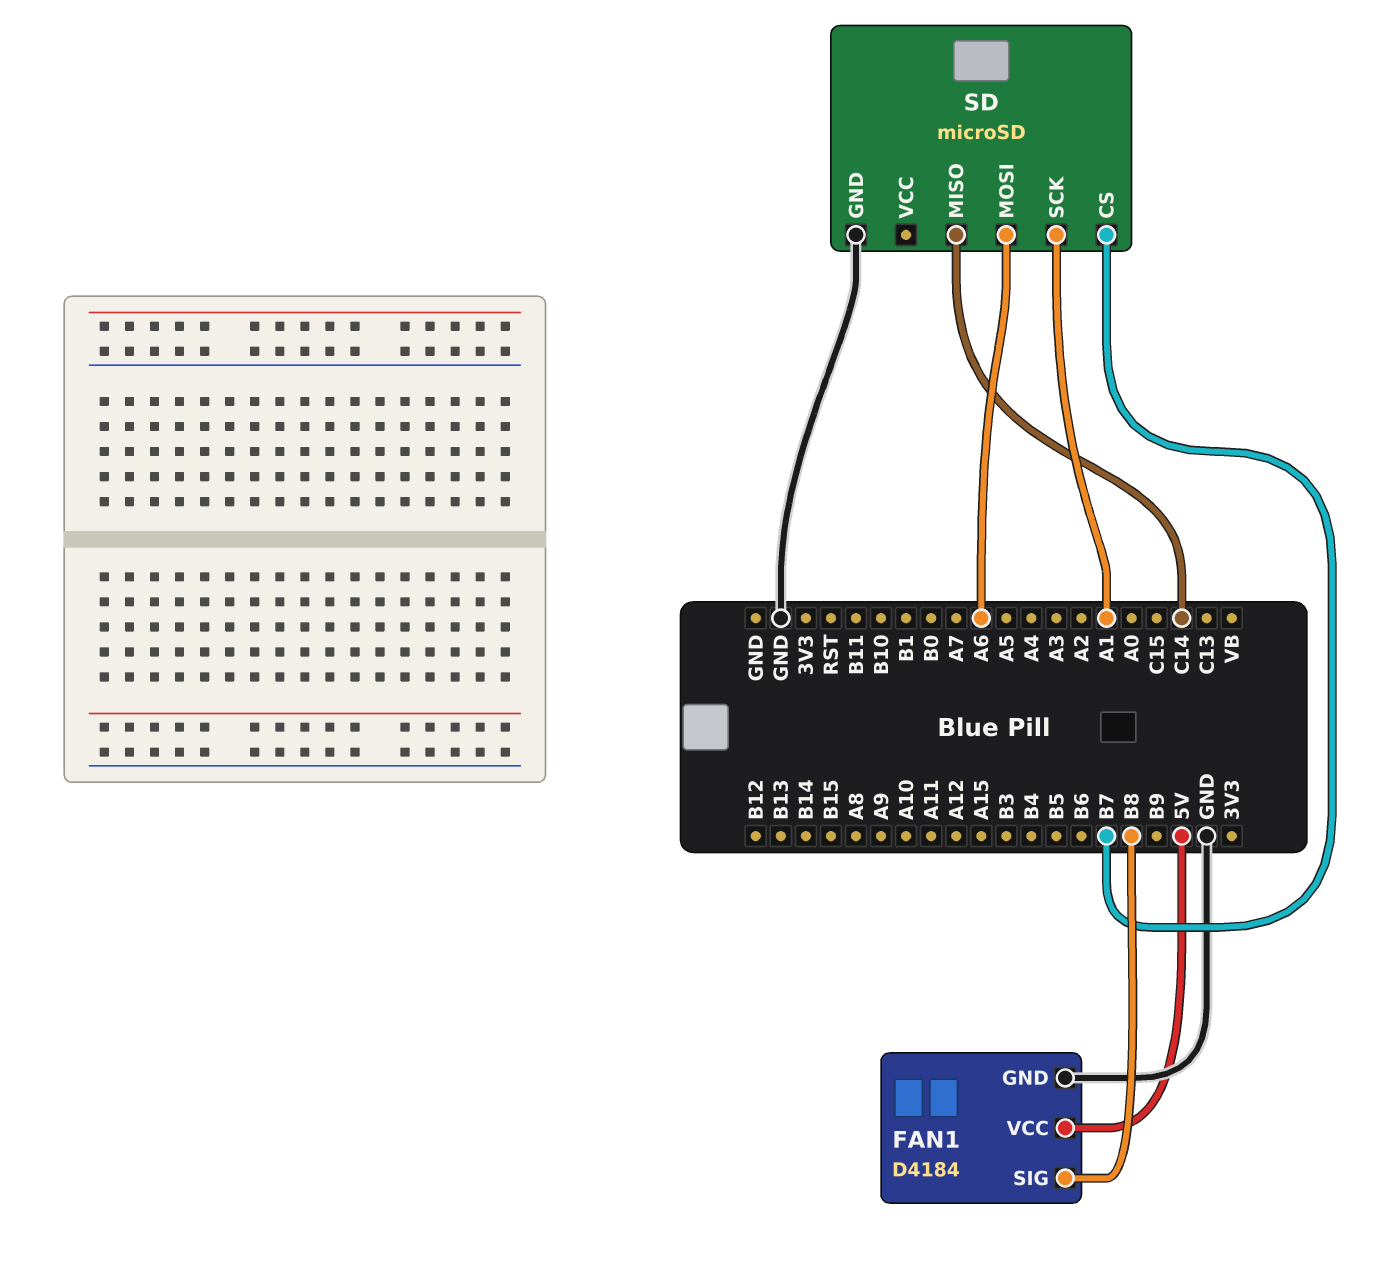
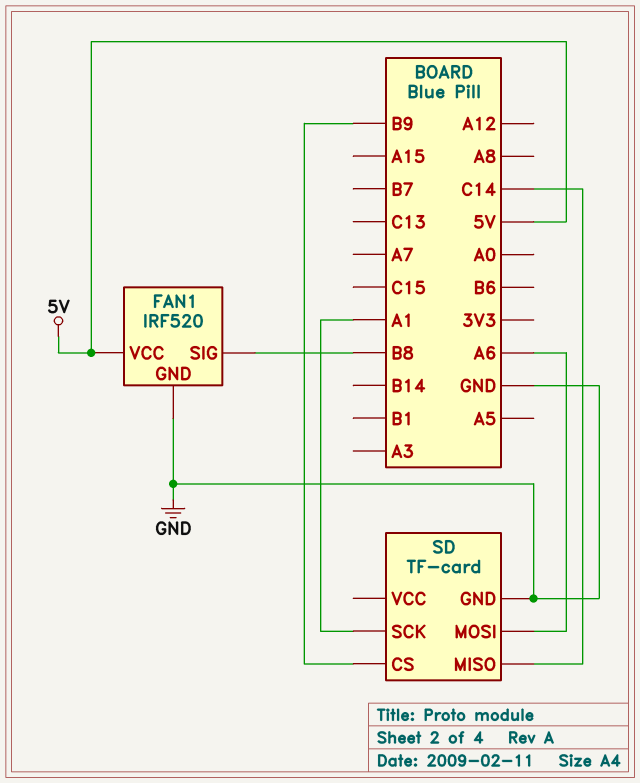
FAN1: D4184 -> IRF520
SD: microSD -> TF-card
SD pin CS: B7 -> B9

